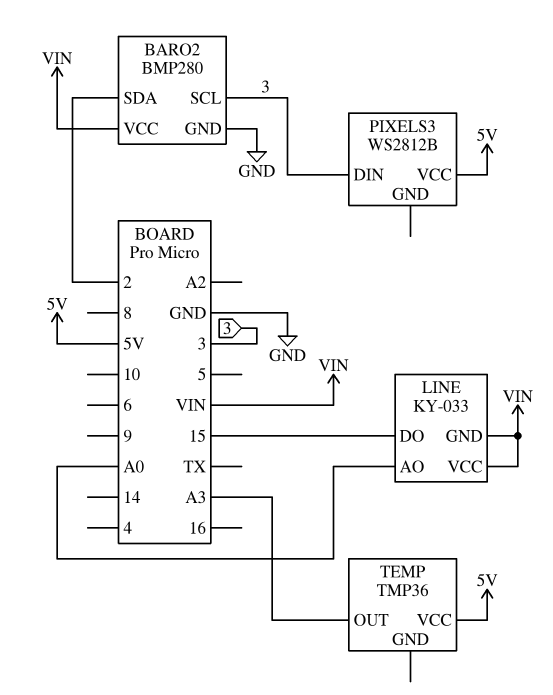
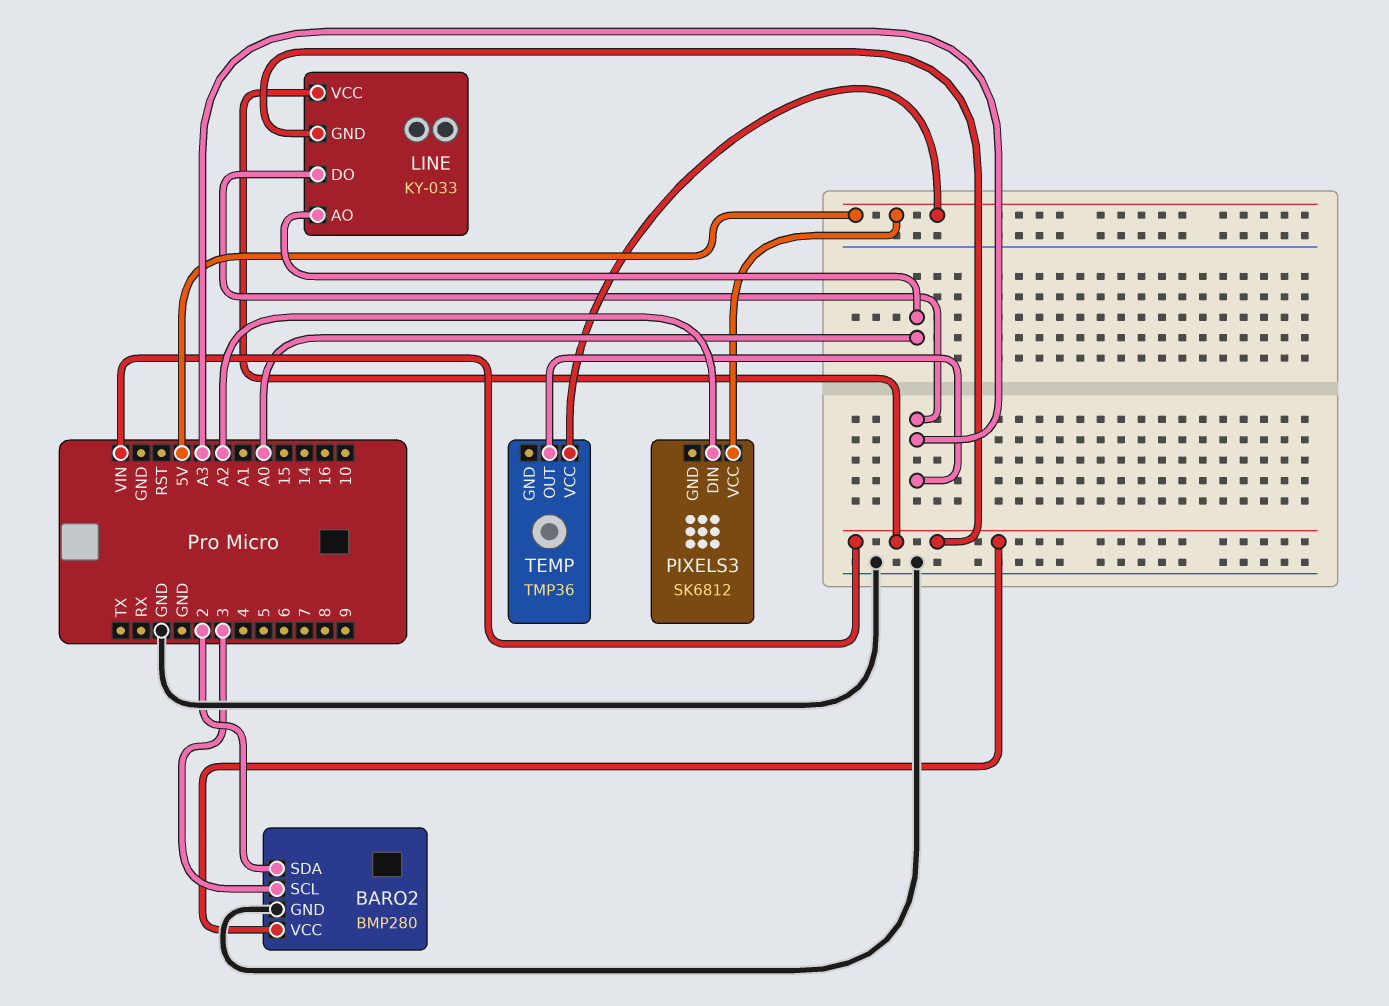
LINE pin DO: 15 -> A3
PIXELS3: WS2812B -> SK6812
PIXELS3 pin DIN: 3 -> A2

